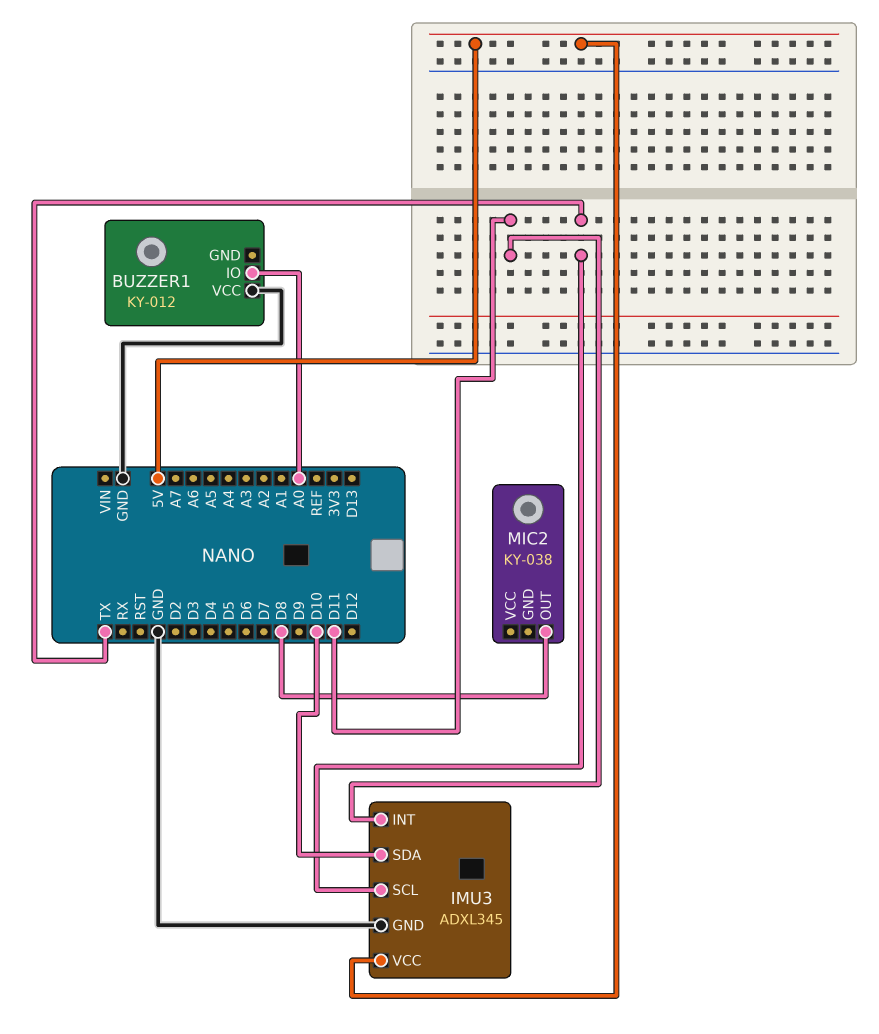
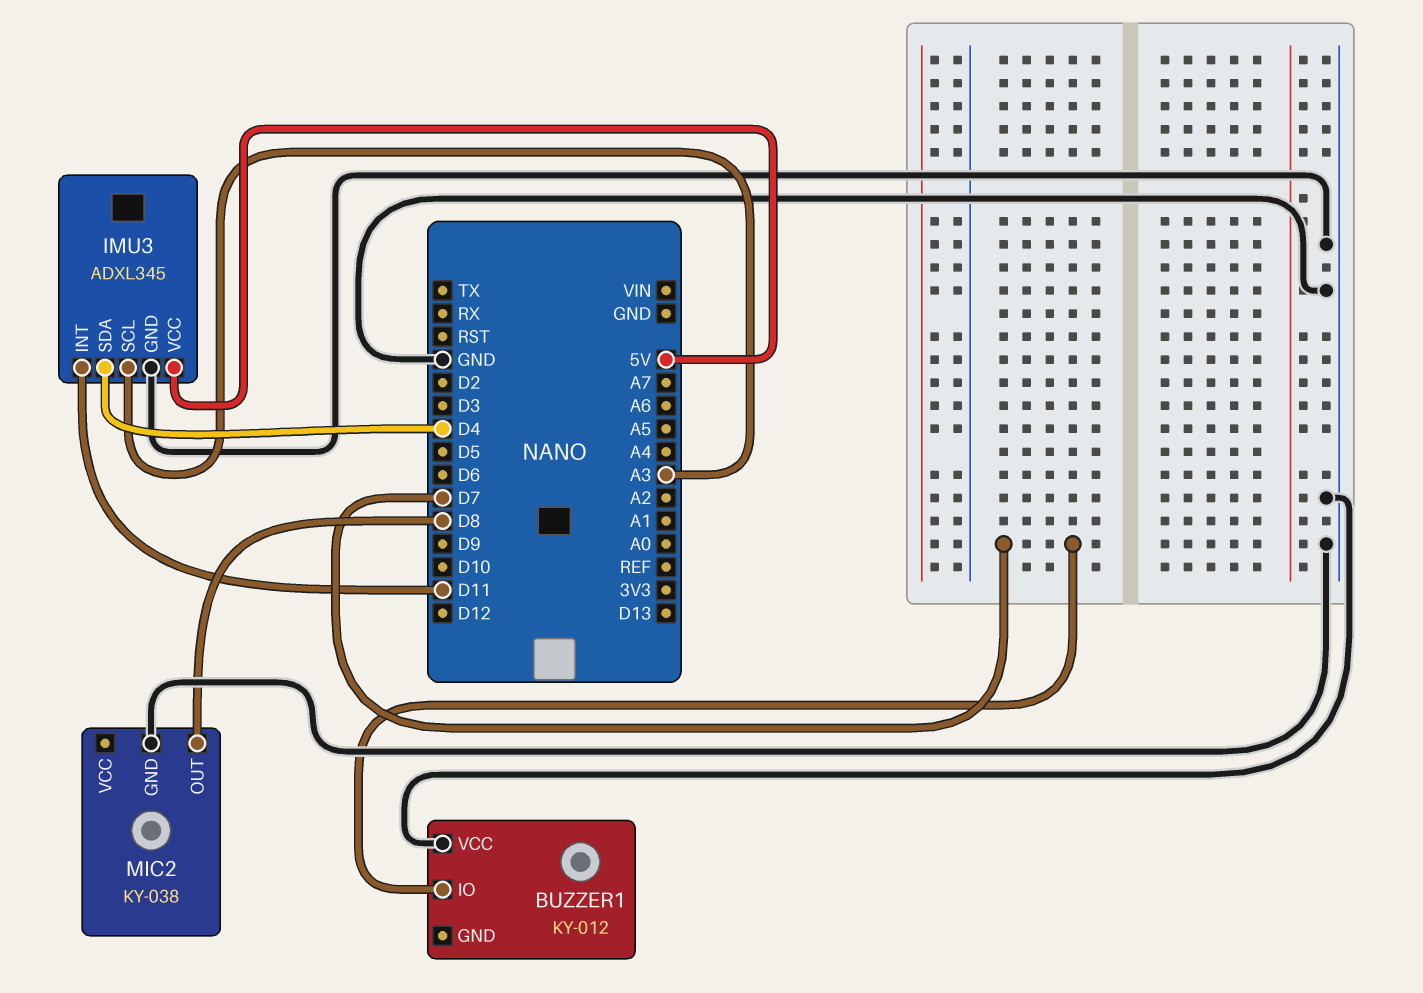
BUZZER1 pin IO: A0 -> D7
IMU3 pin SCL: TX -> A3
IMU3 pin SDA: D10 -> D4
MIC2 pin GND: none -> GND

